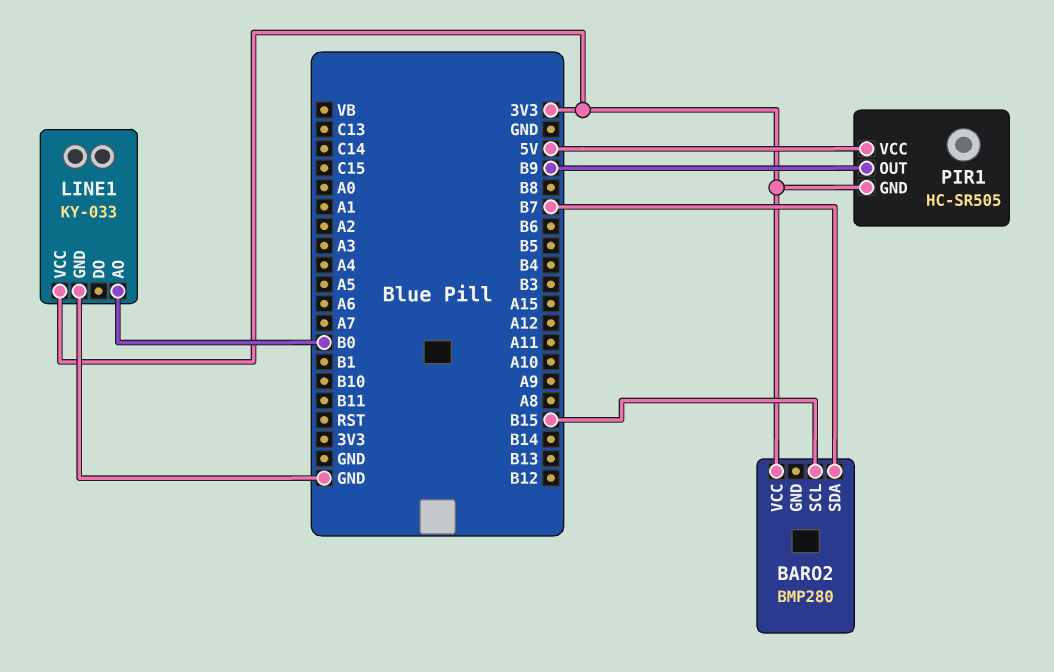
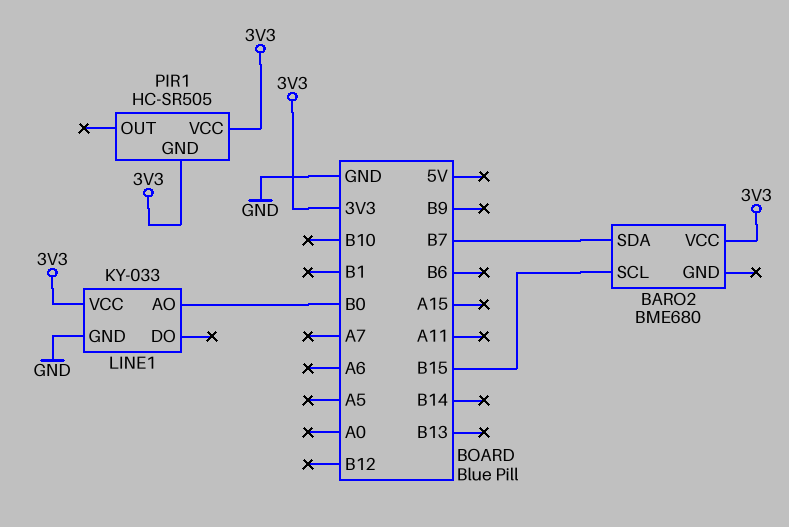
BARO2: BMP280 -> BME680
PIR1 pin OUT: B9 -> none
PIR1 pin VCC: 5V -> 3V3

